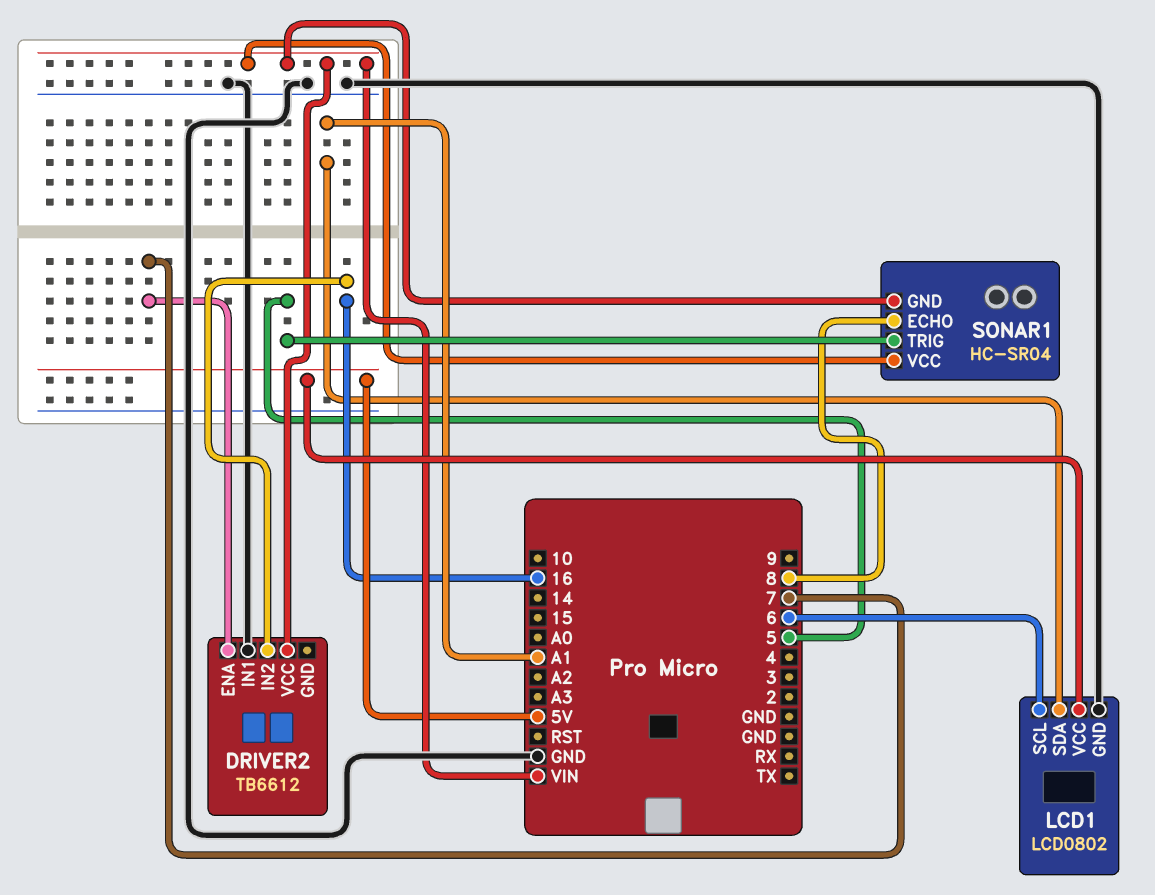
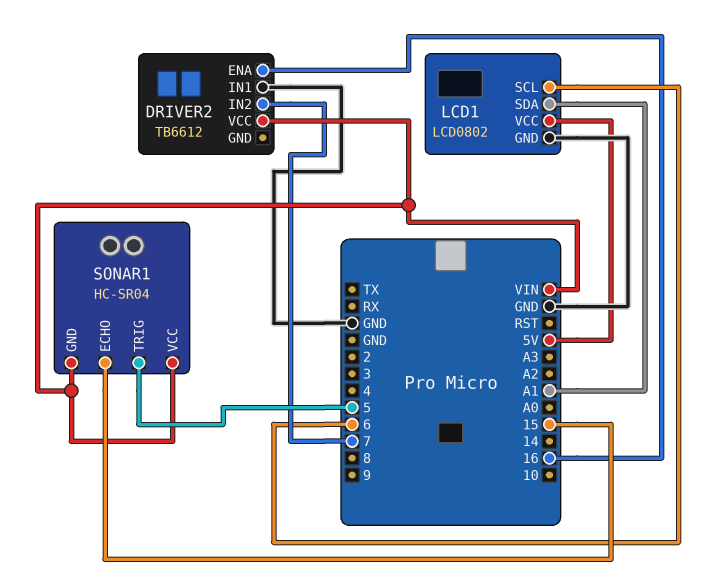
DRIVER2 pin ENA: 7 -> 16
DRIVER2 pin IN2: 16 -> 7
SONAR1 pin ECHO: 8 -> 15

